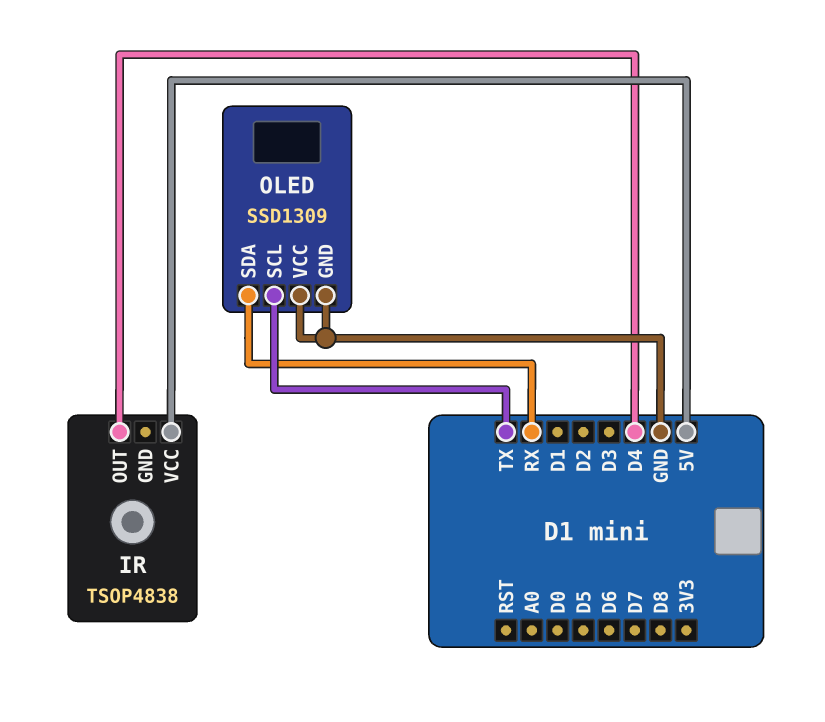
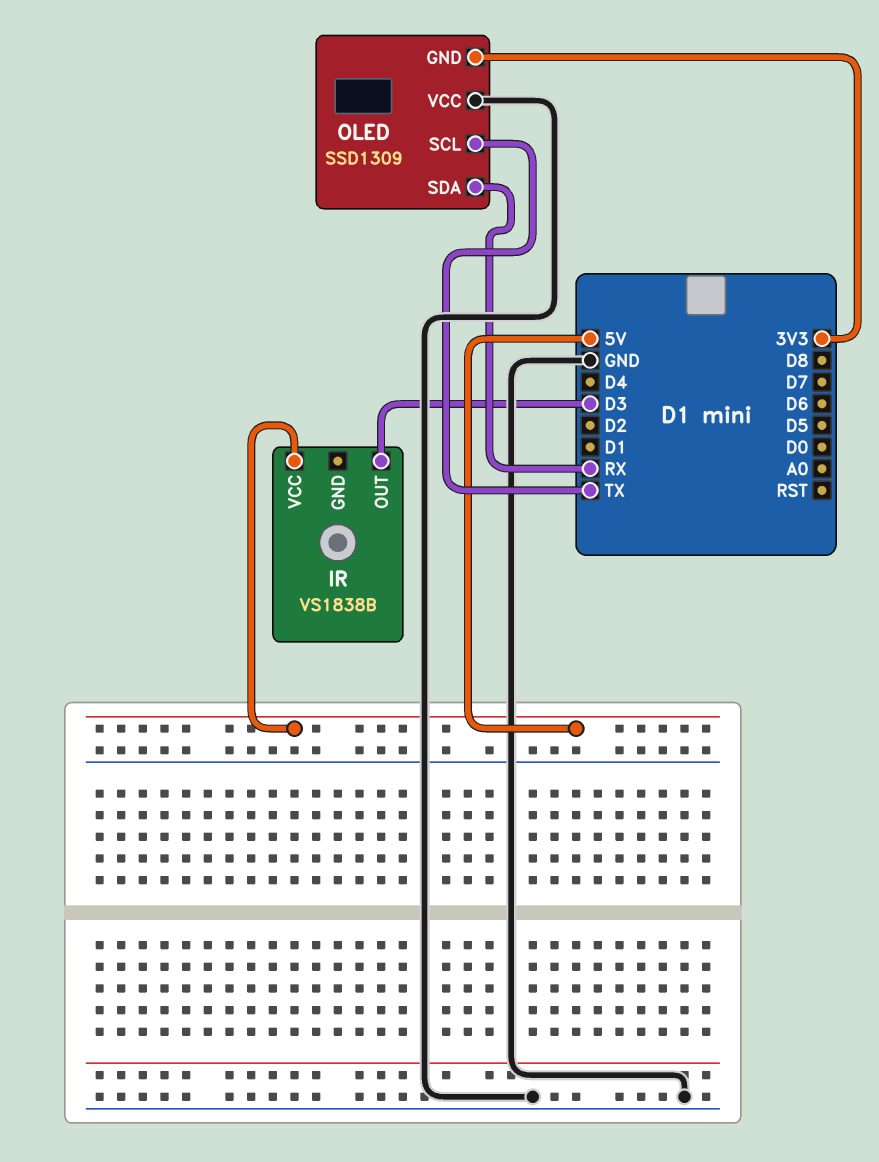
IR: TSOP4838 -> VS1838B
IR pin OUT: D4 -> D3
OLED pin GND: GND -> 3V3

